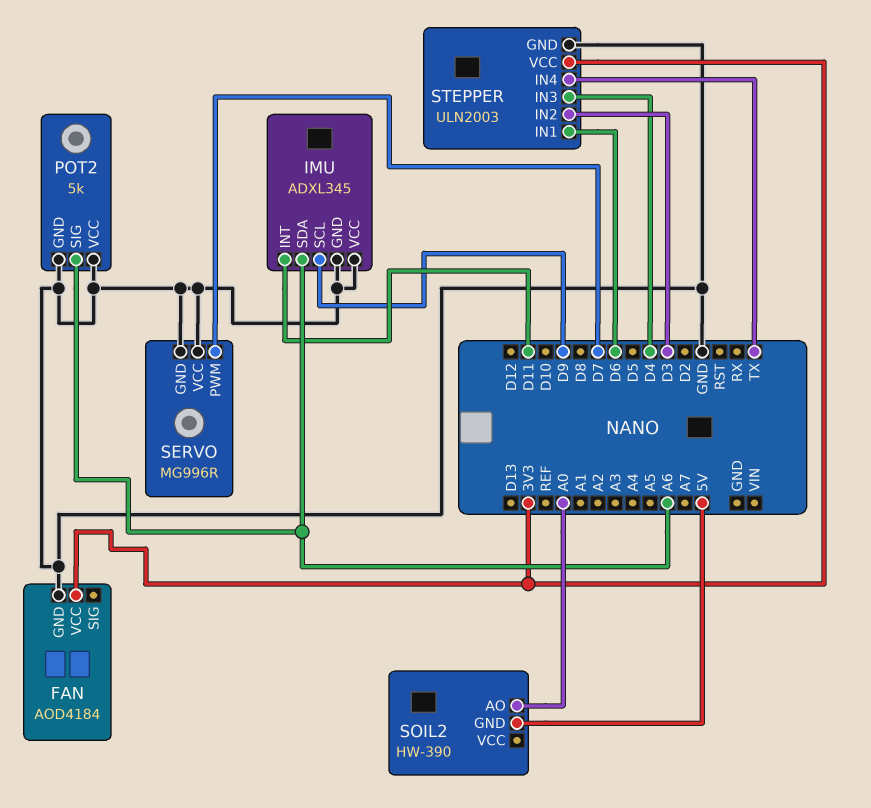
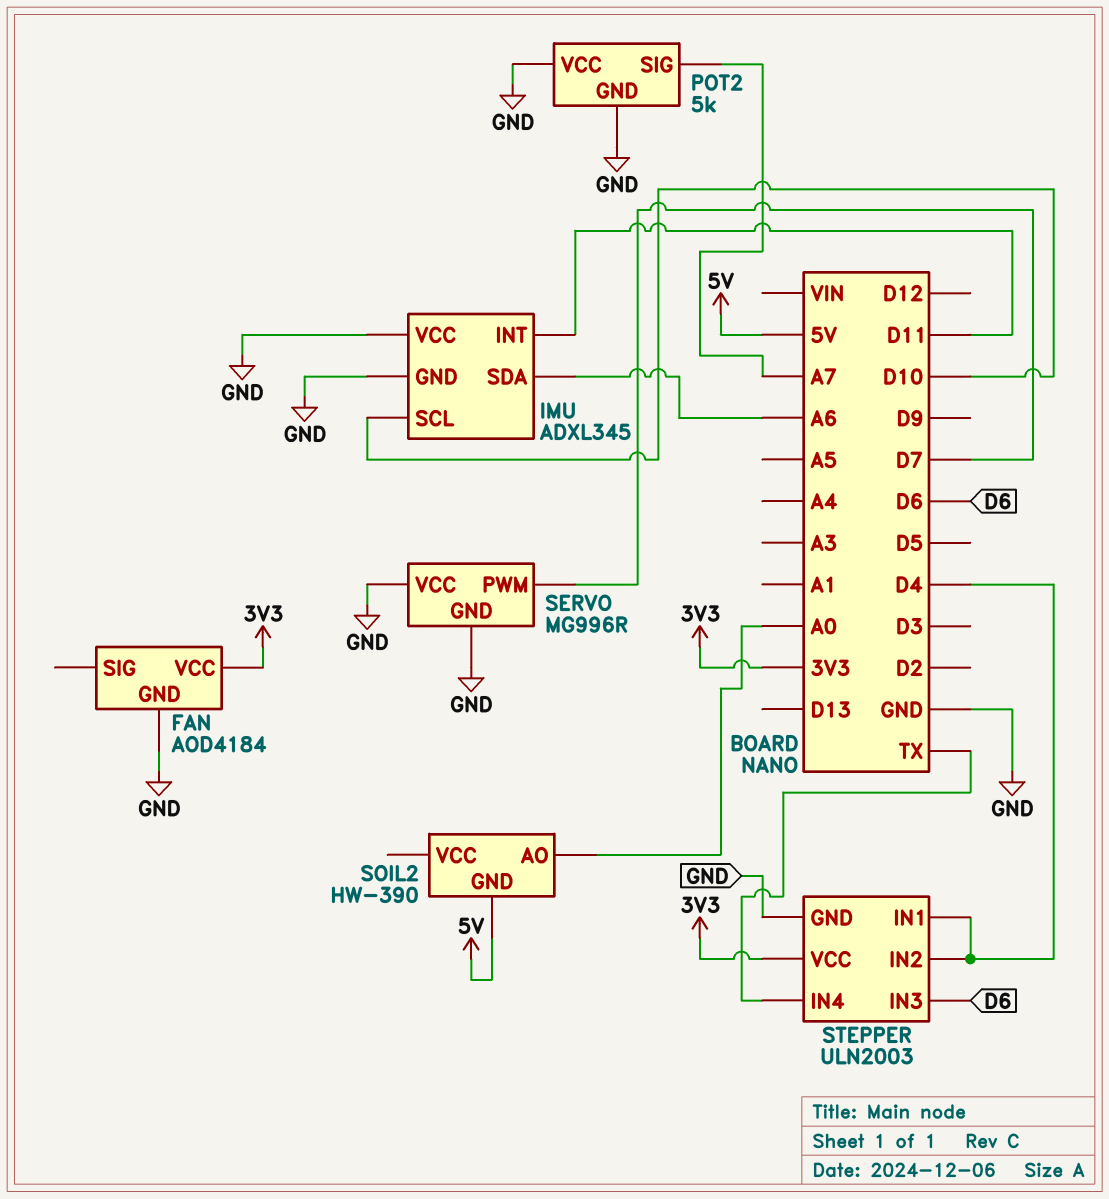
IMU pin SCL: D9 -> D10
POT2 pin SIG: A6 -> A7
STEPPER pin IN1: D6 -> D4
STEPPER pin IN2: D3 -> D4
STEPPER pin IN3: D4 -> D6

